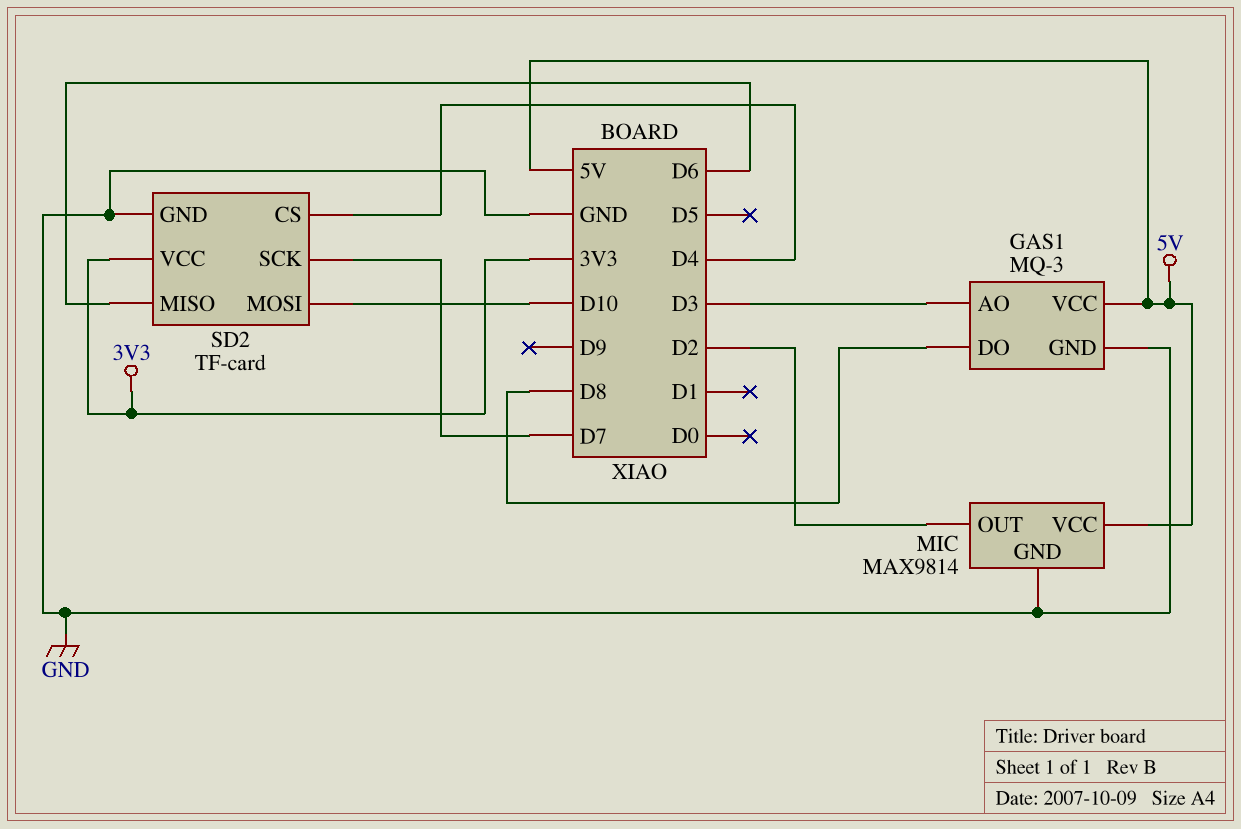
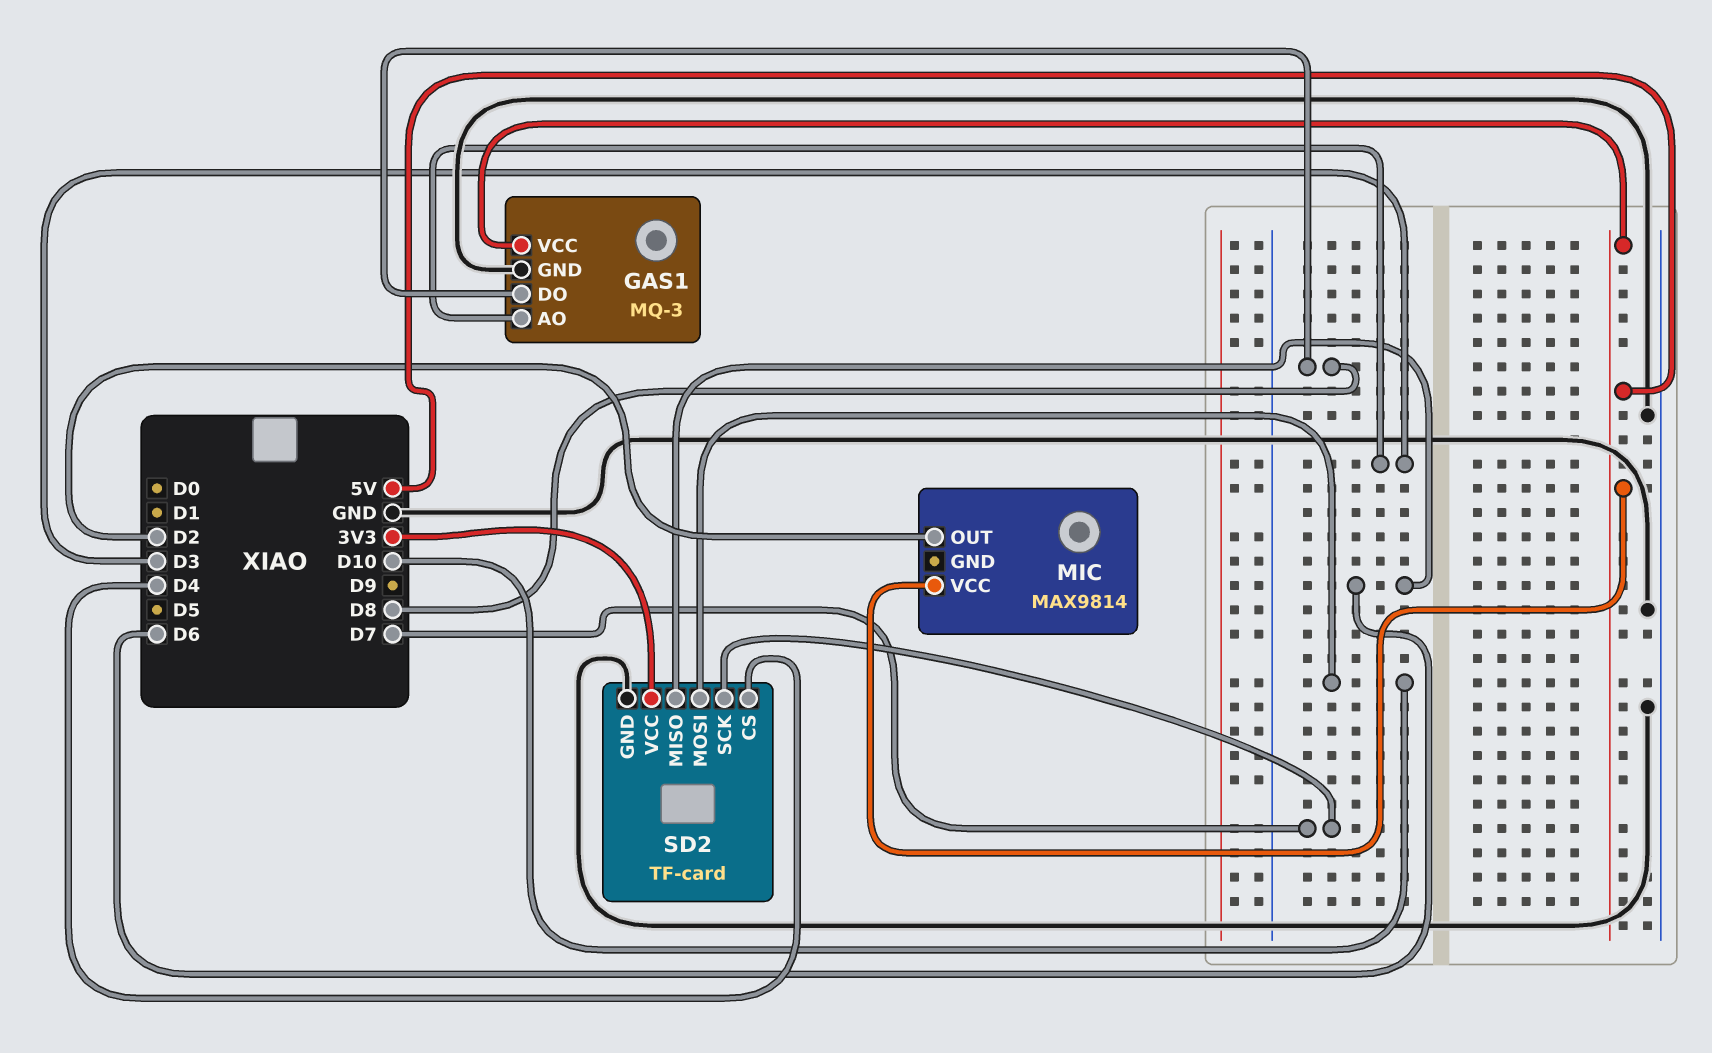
MIC pin GND: GND -> none

